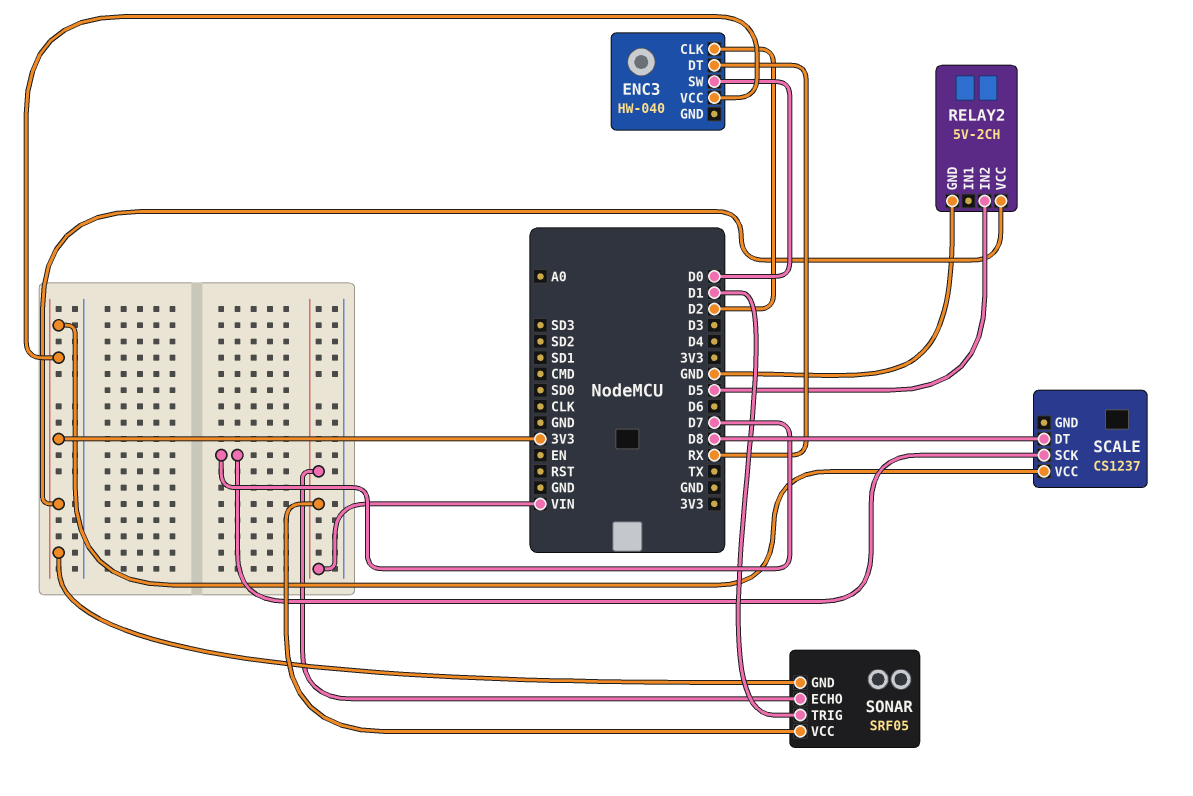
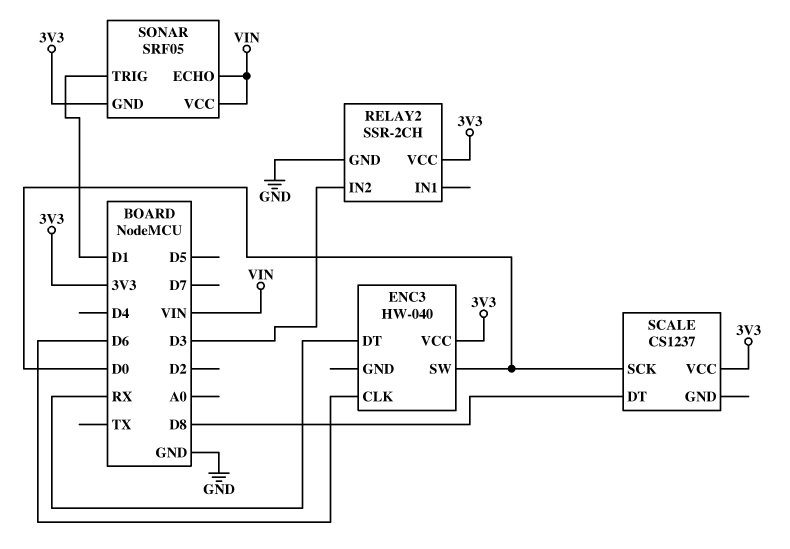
ENC3 pin CLK: D2 -> D6
RELAY2: 5V-2CH -> SSR-2CH
RELAY2 pin IN2: D5 -> D3
SCALE pin SCK: D7 -> D0

